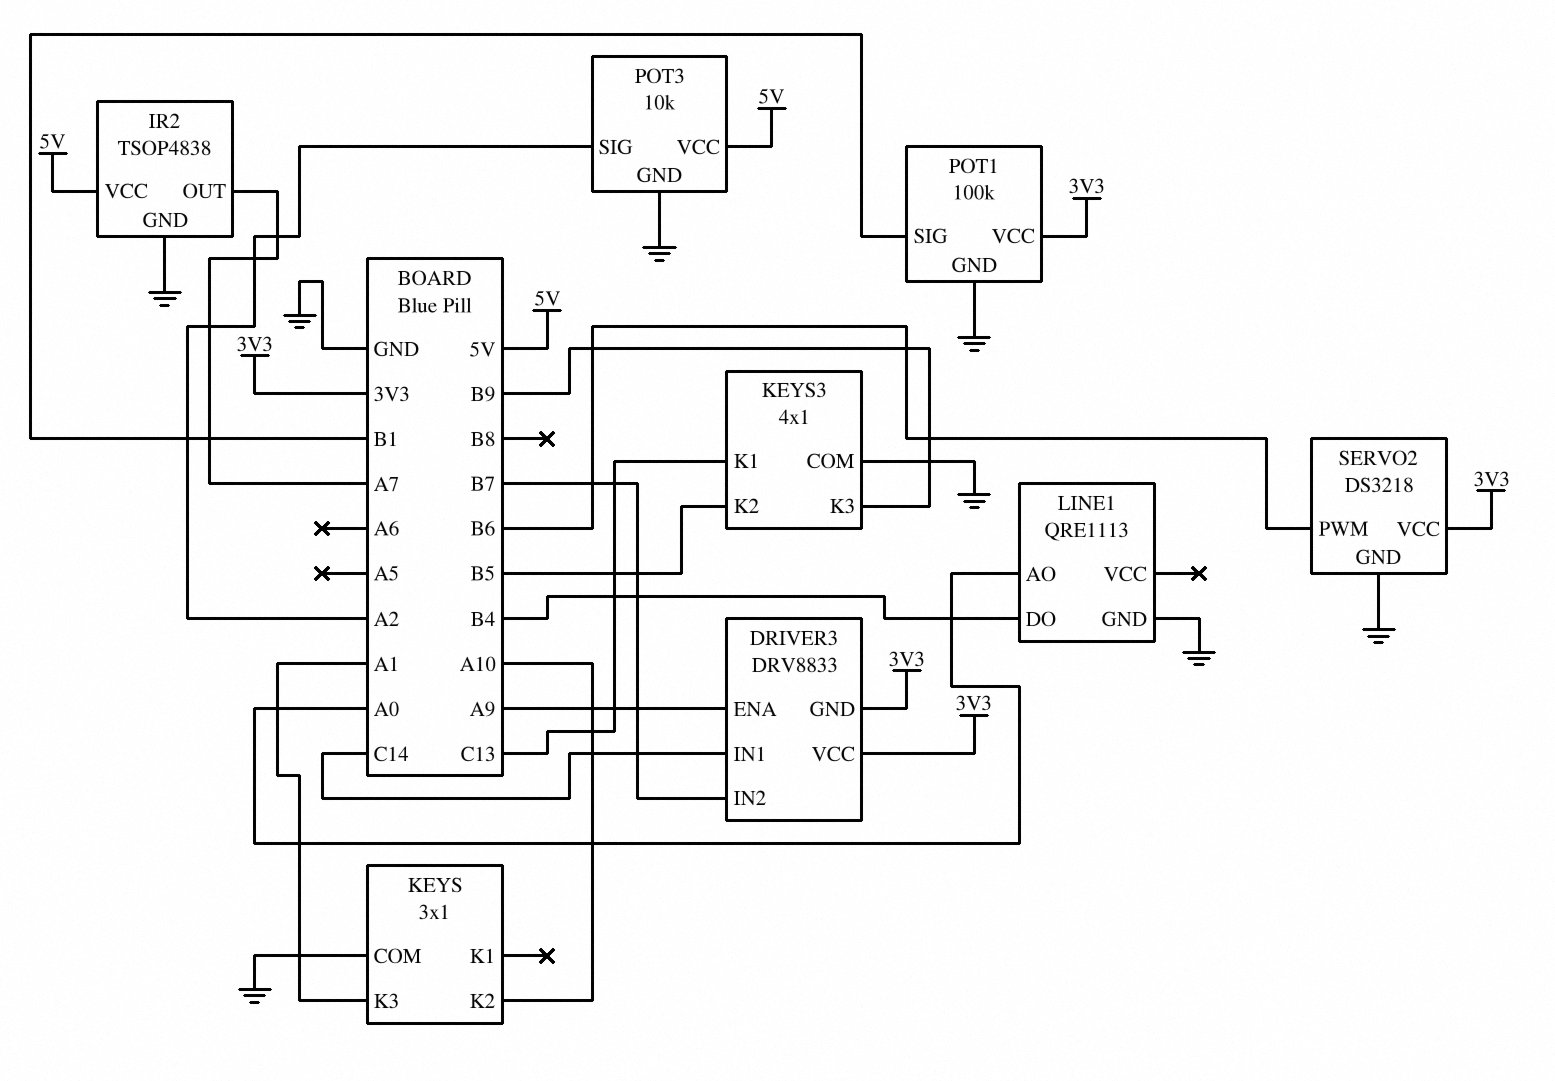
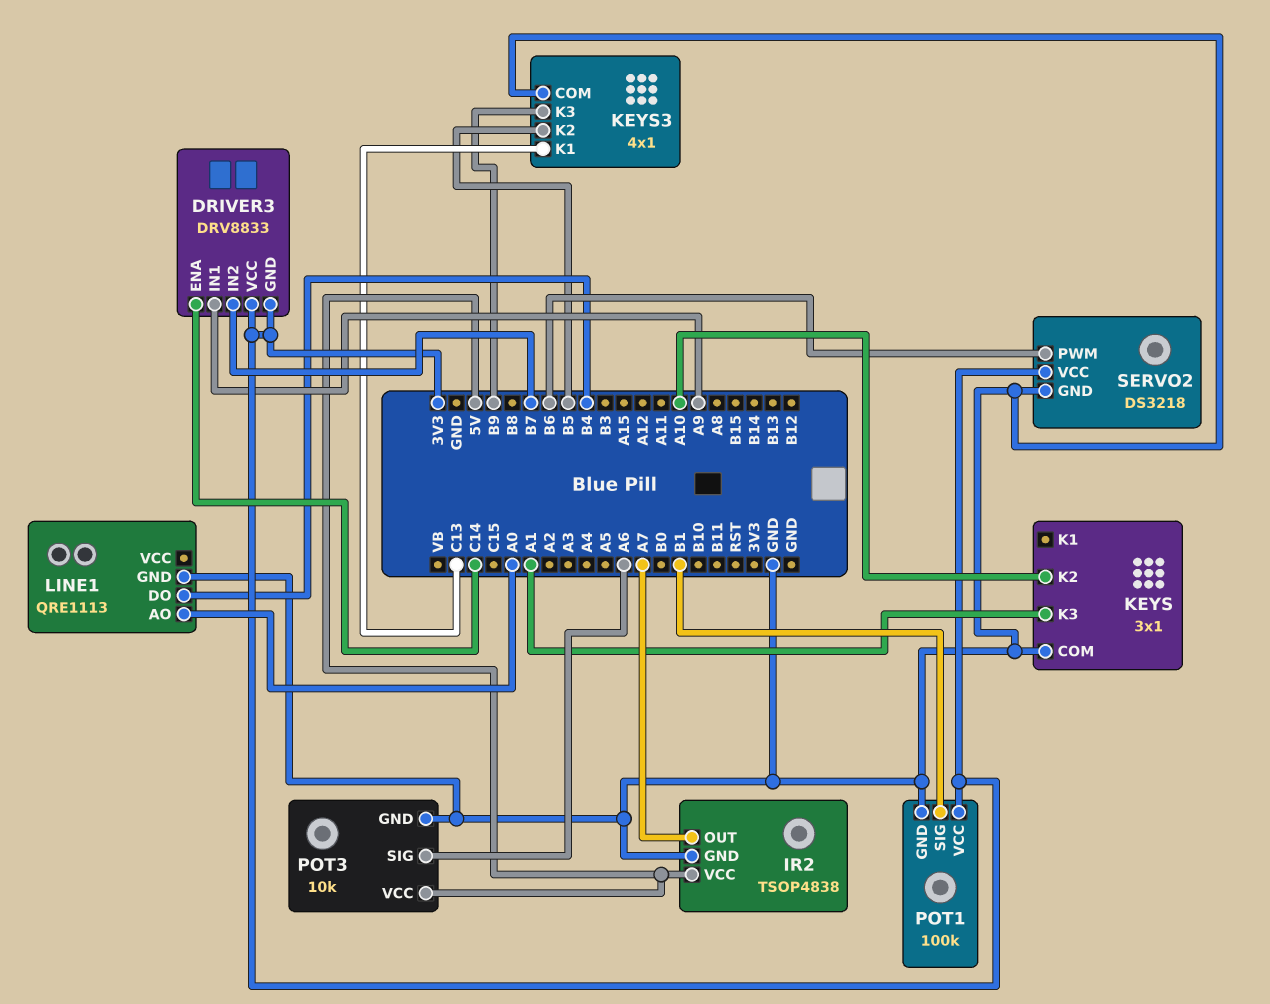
DRIVER3 pin ENA: A9 -> C14
DRIVER3 pin IN1: C14 -> A9
POT3 pin SIG: A2 -> A6

